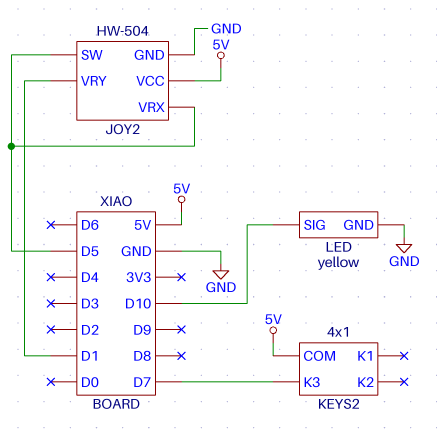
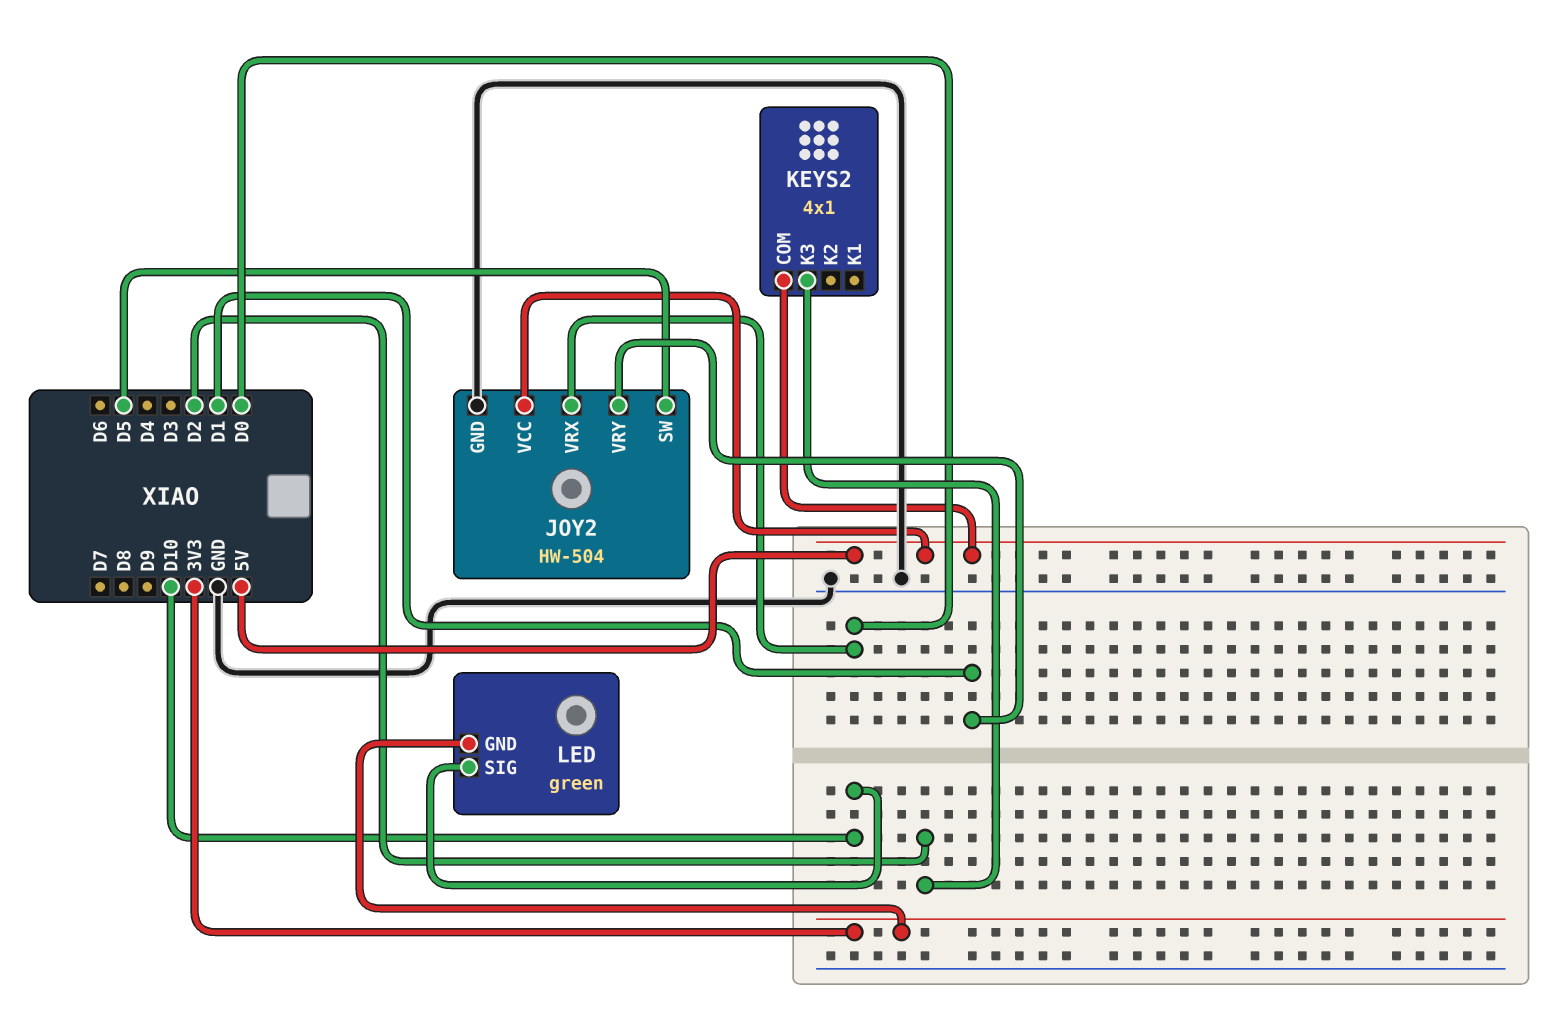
JOY2 pin VRX: D5 -> D0
KEYS2 pin K3: D7 -> D2
LED: yellow -> green
LED pin GND: GND -> 3V3

